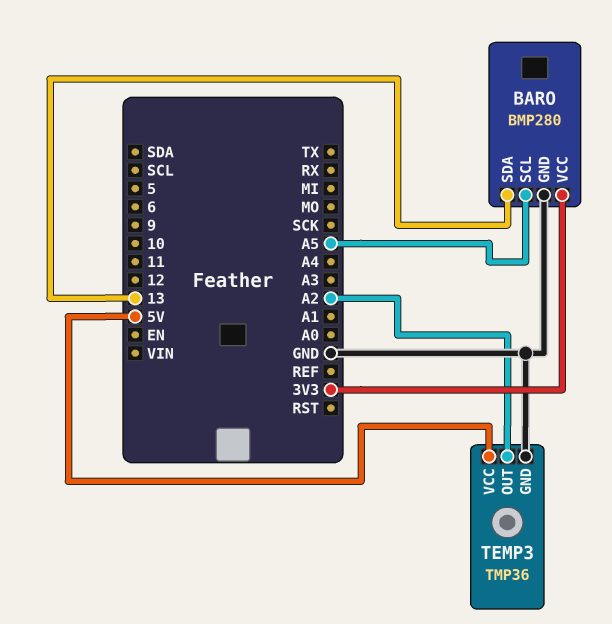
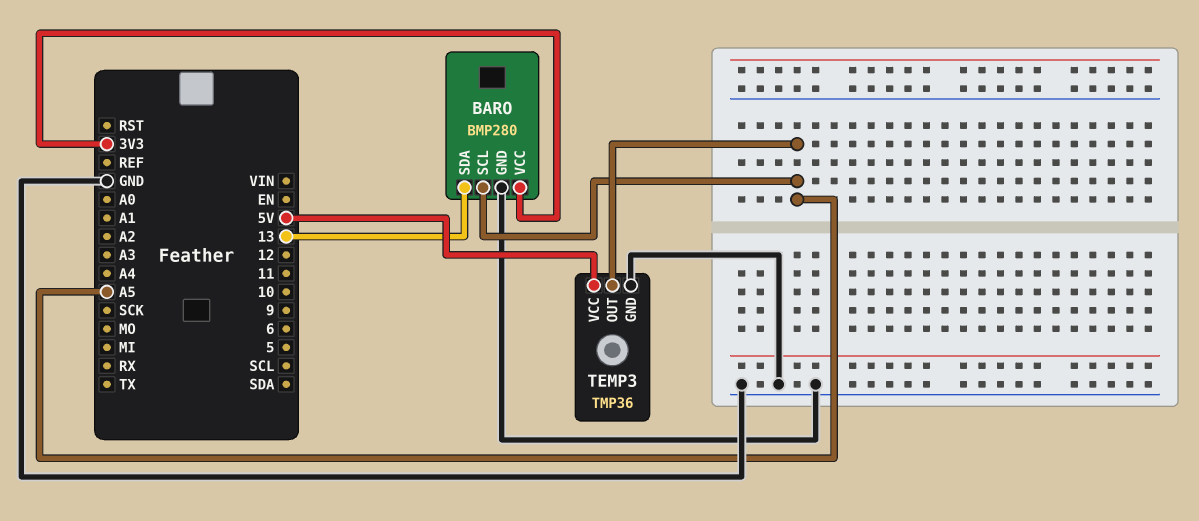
TEMP3 pin OUT: A2 -> A5

